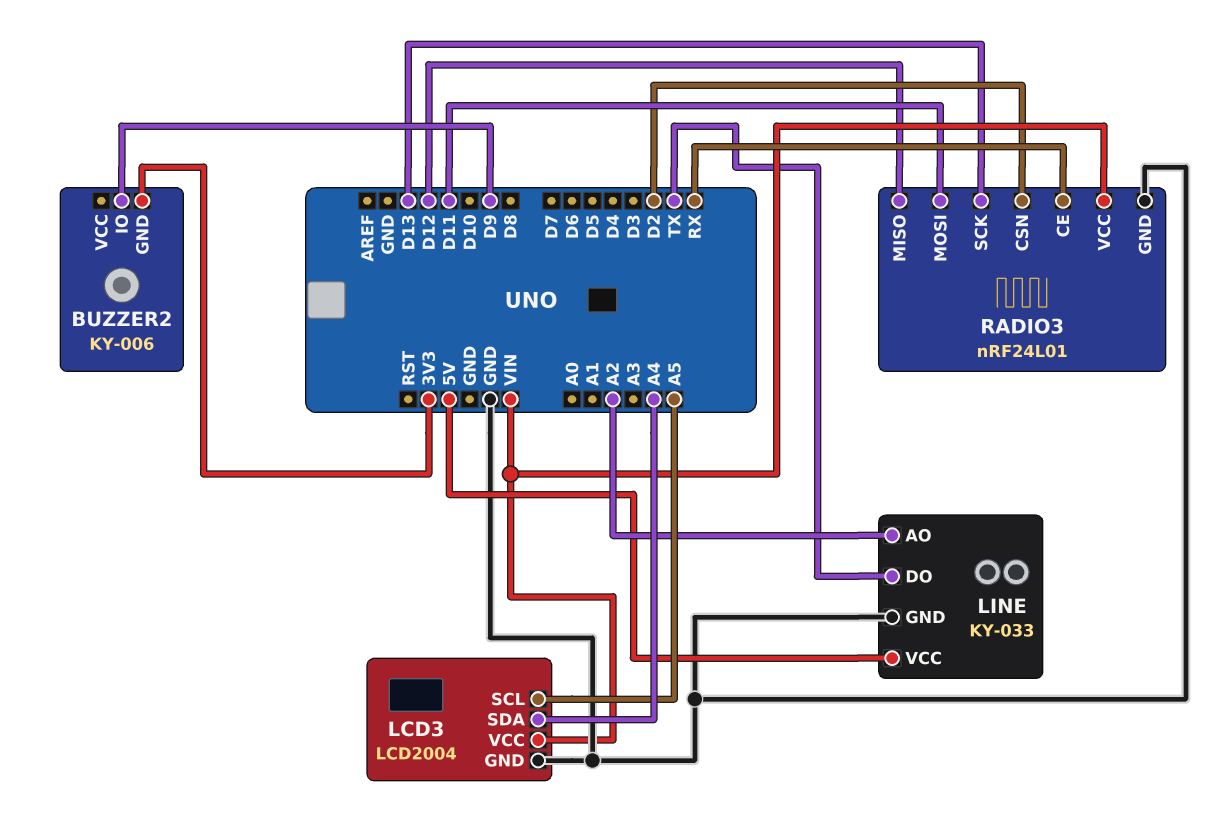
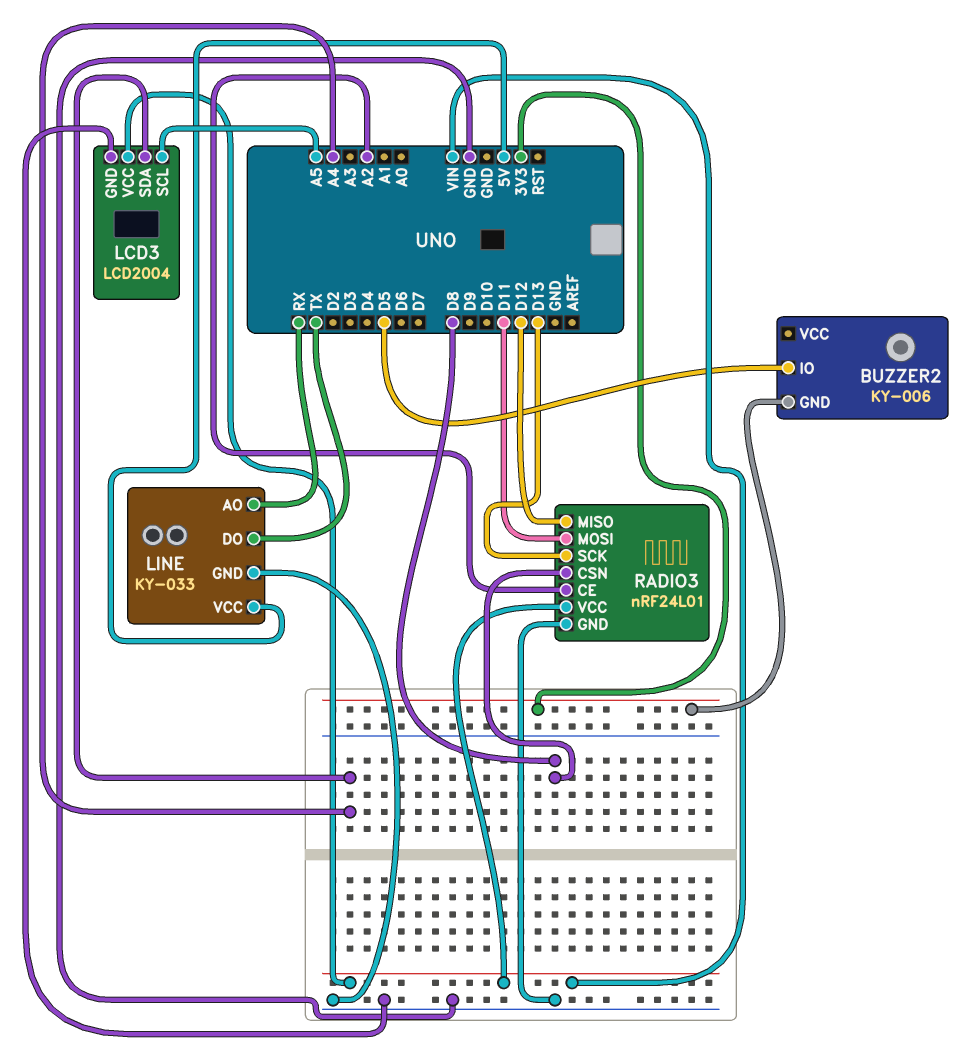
BUZZER2 pin IO: D9 -> D5
LINE pin AO: A2 -> RX
RADIO3 pin CE: RX -> A2
RADIO3 pin CSN: D2 -> D8

